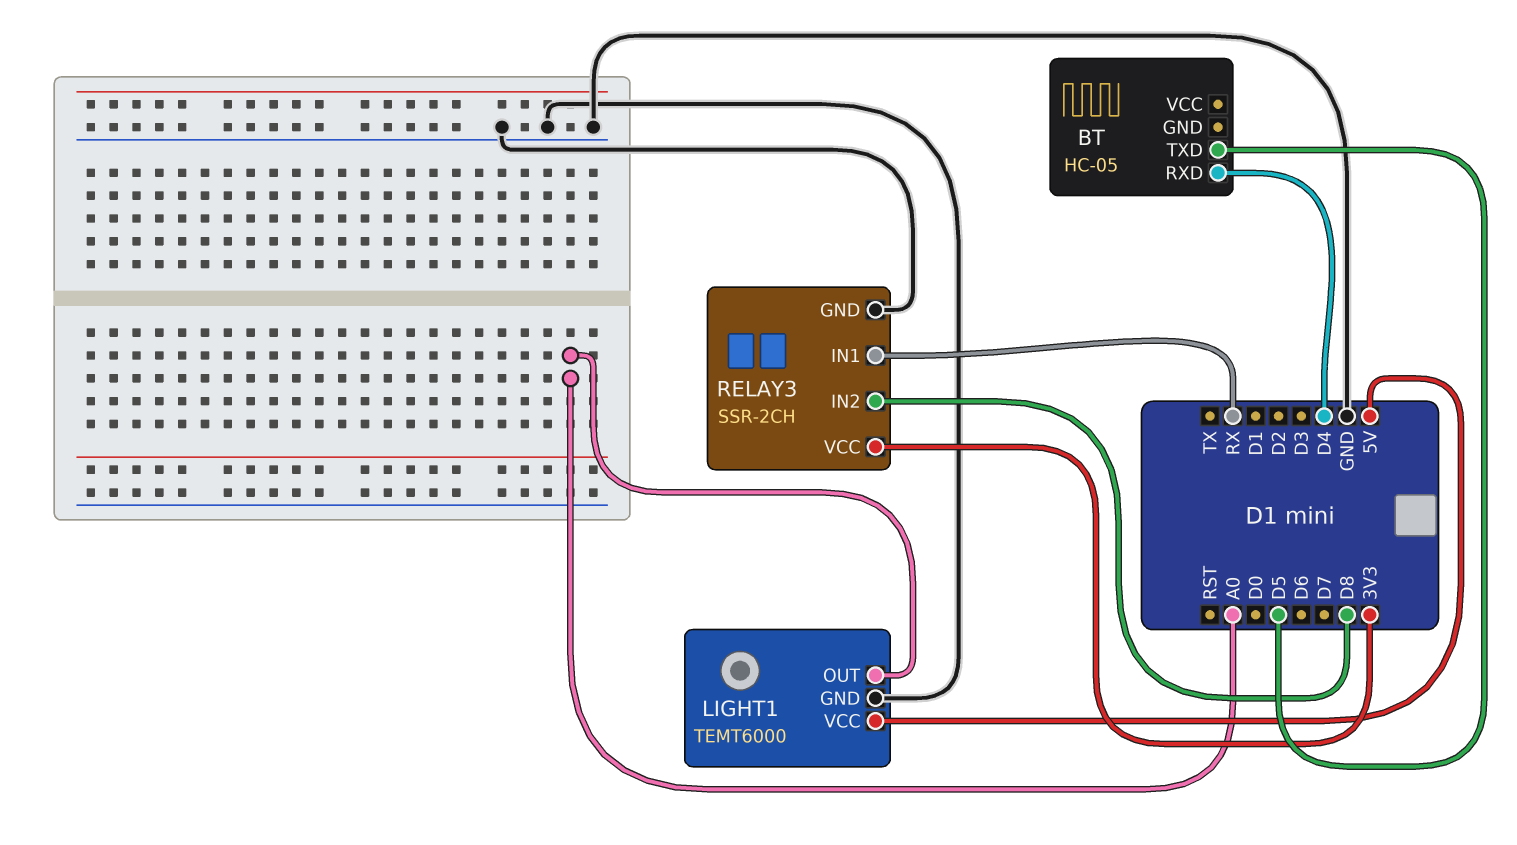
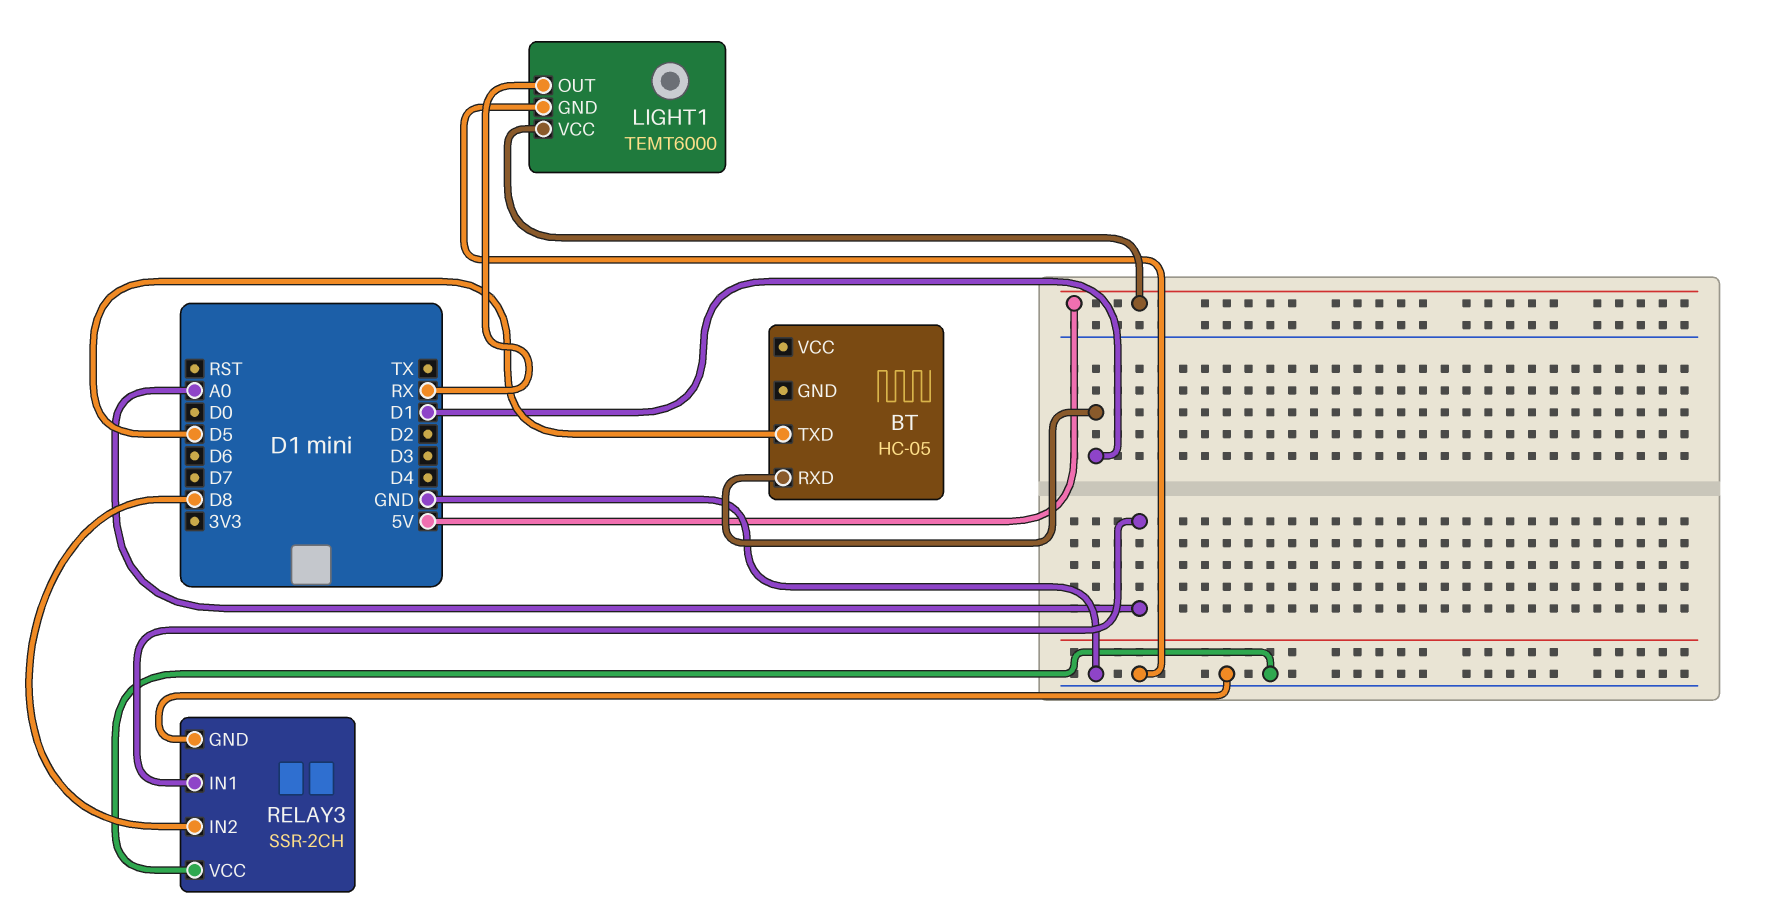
BT pin RXD: D4 -> D1
LIGHT1 pin OUT: A0 -> RX
RELAY3 pin IN1: RX -> A0
RELAY3 pin VCC: 3V3 -> GND

